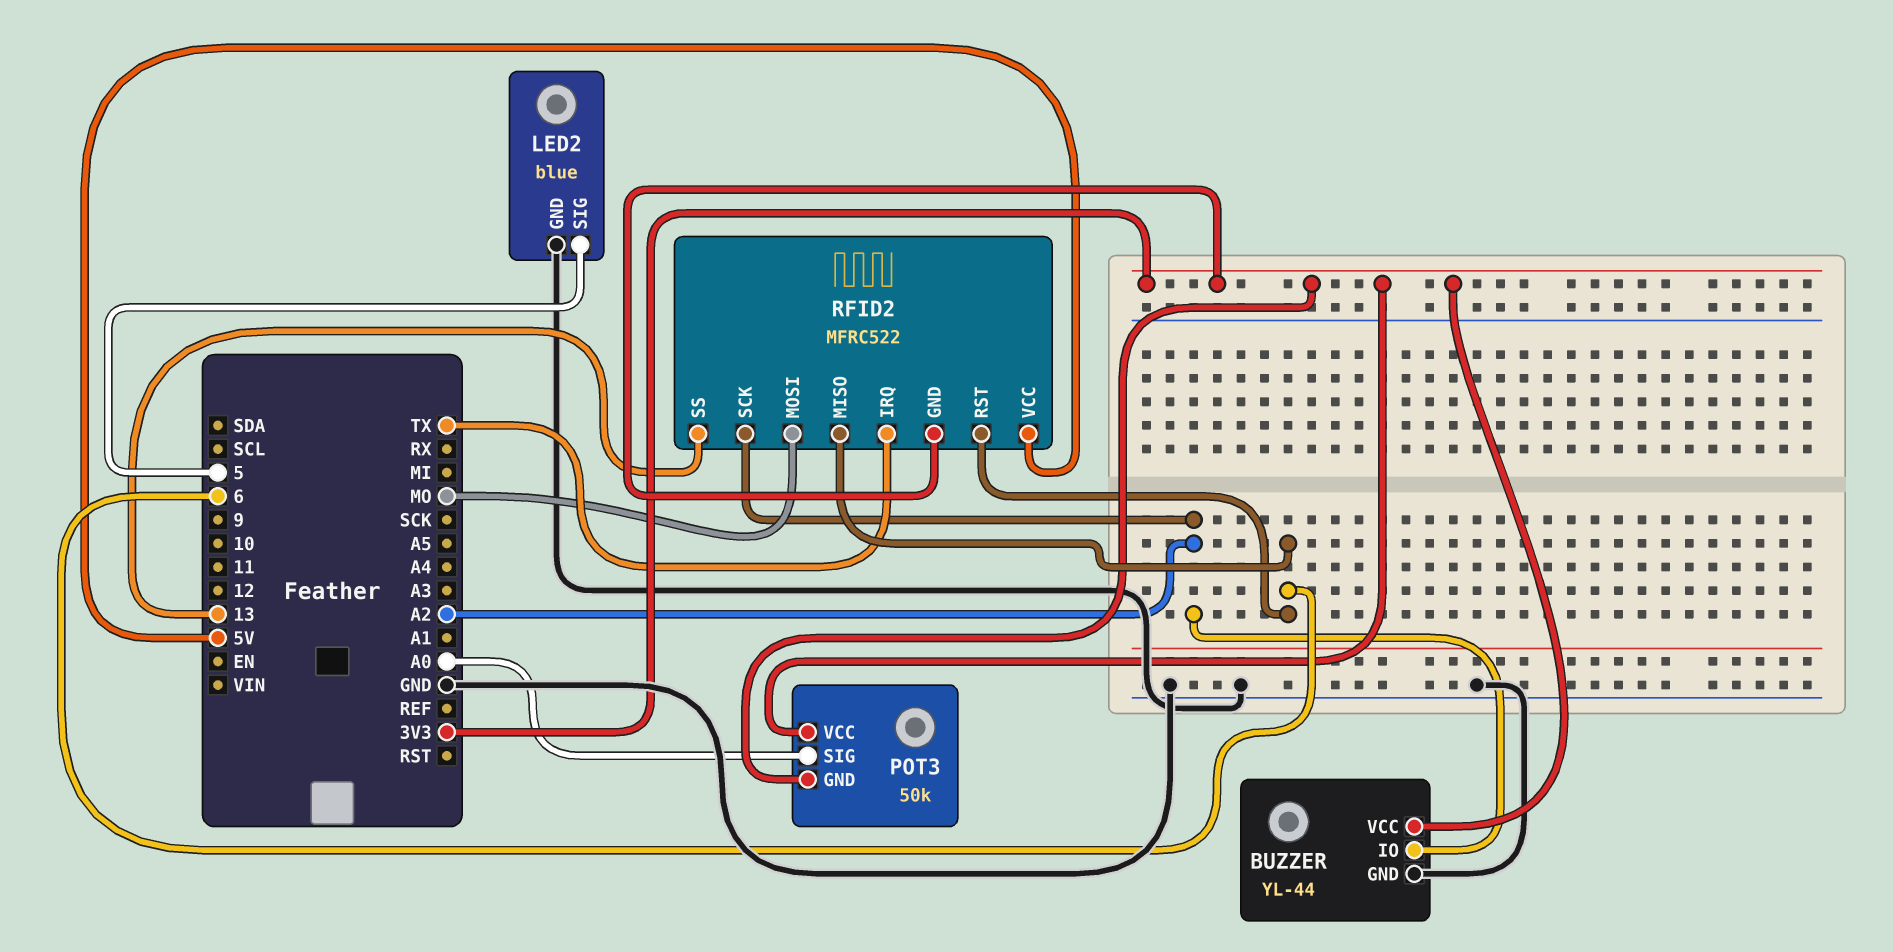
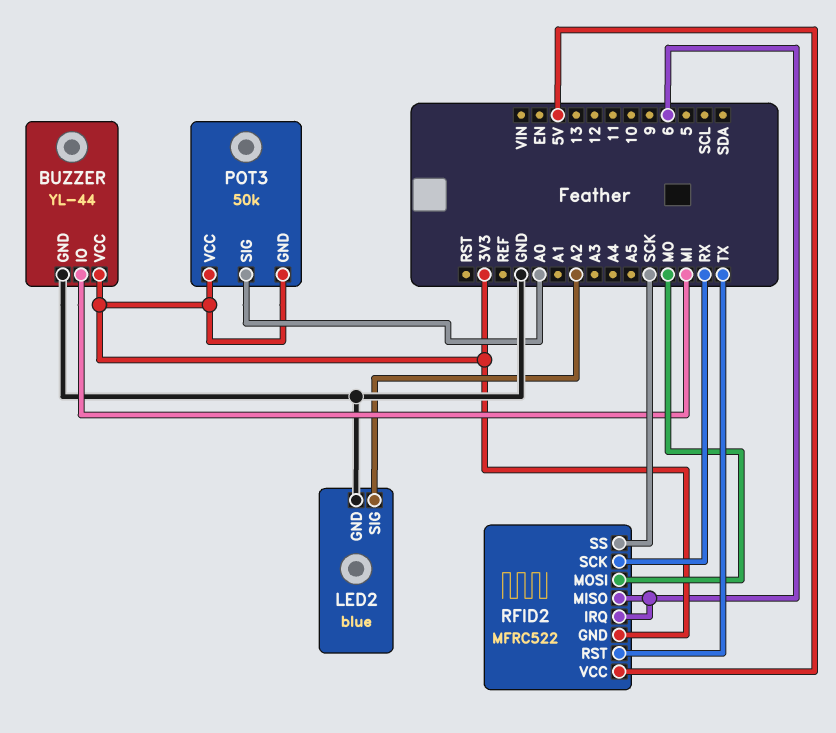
BUZZER pin IO: A2 -> MI
LED2 pin SIG: 5 -> A2
RFID2 pin IRQ: TX -> 6
RFID2 pin RST: 6 -> TX
RFID2 pin SCK: A2 -> RX
RFID2 pin SS: 13 -> SCK

